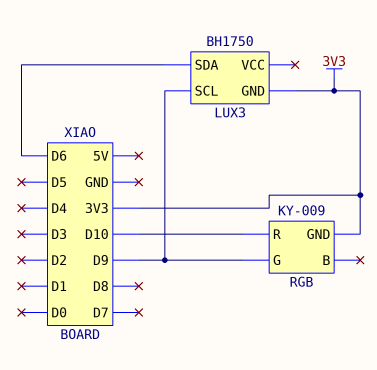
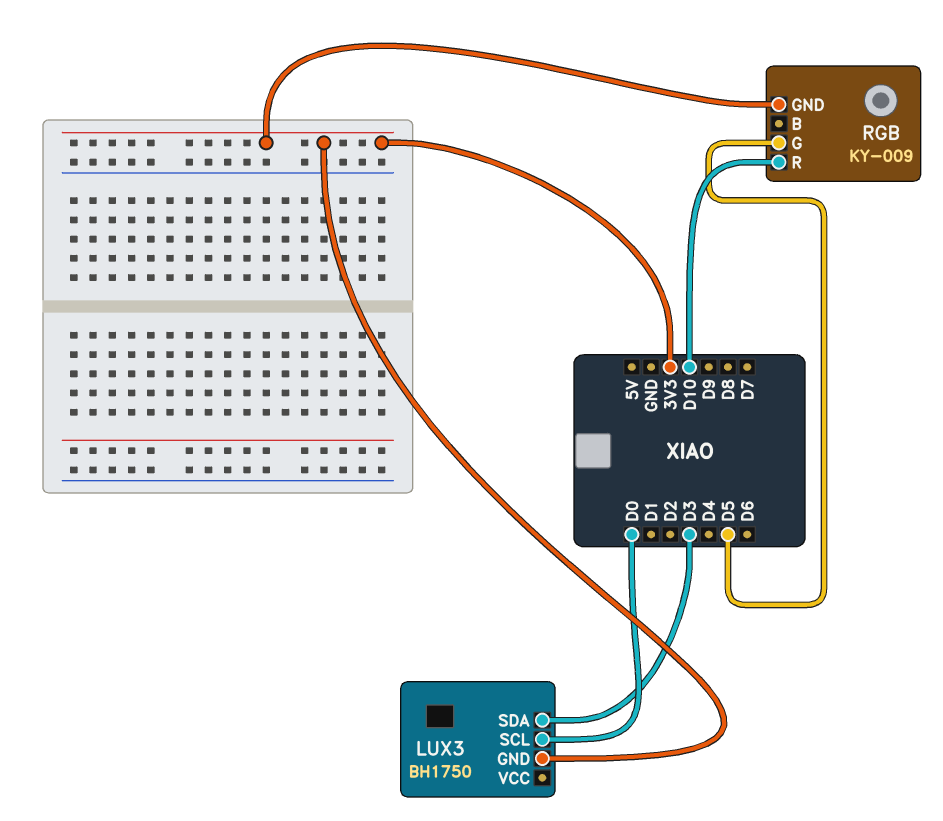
LUX3 pin SCL: D9 -> D0
LUX3 pin SDA: D6 -> D3
RGB pin G: D9 -> D5

